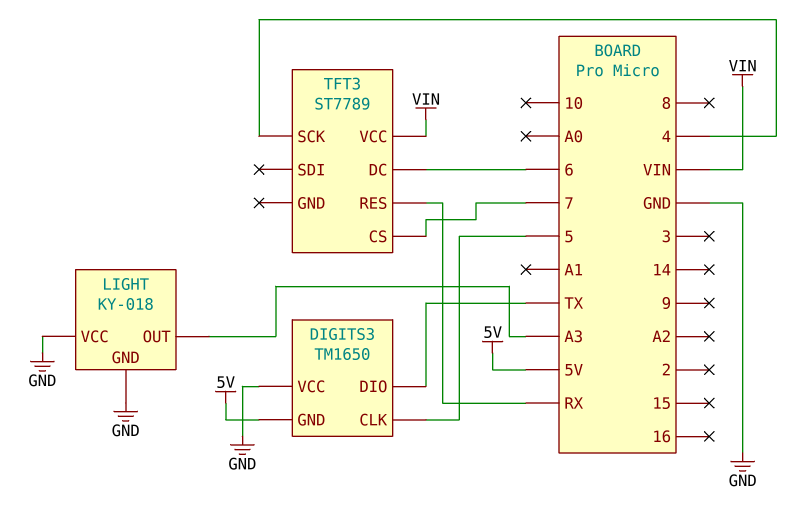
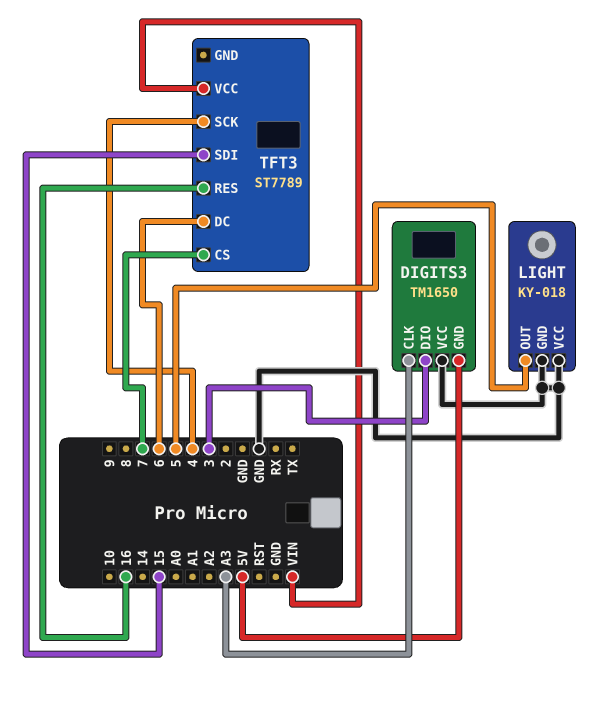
DIGITS3 pin CLK: 5 -> A3
DIGITS3 pin DIO: TX -> 3
LIGHT pin OUT: A3 -> 5
TFT3 pin RES: RX -> 16
TFT3 pin SDI: none -> 15

